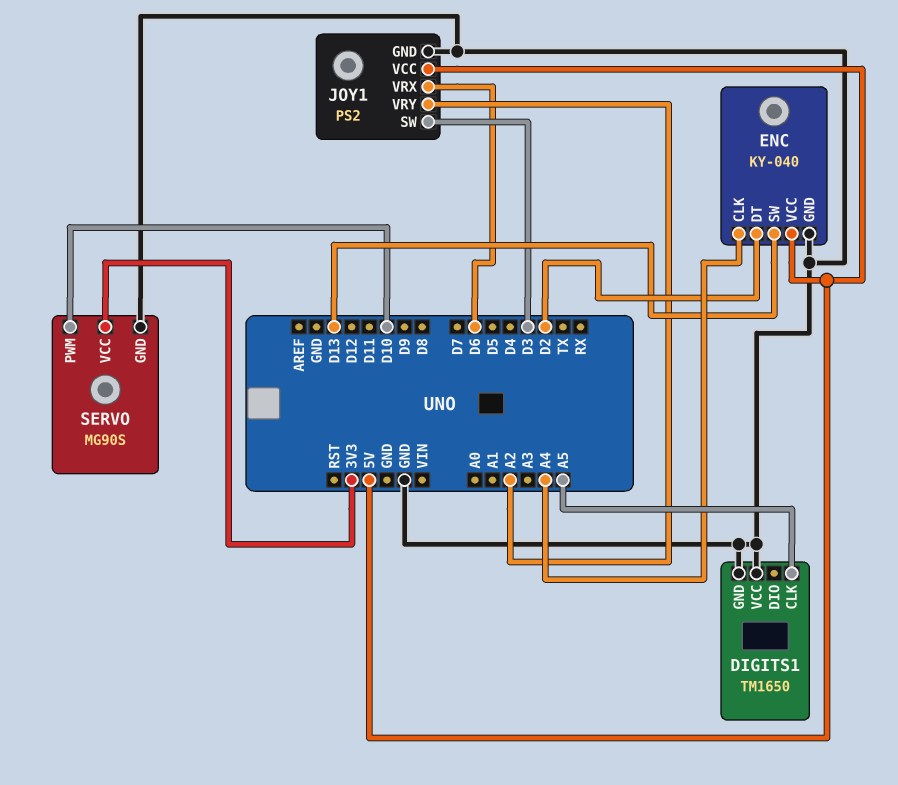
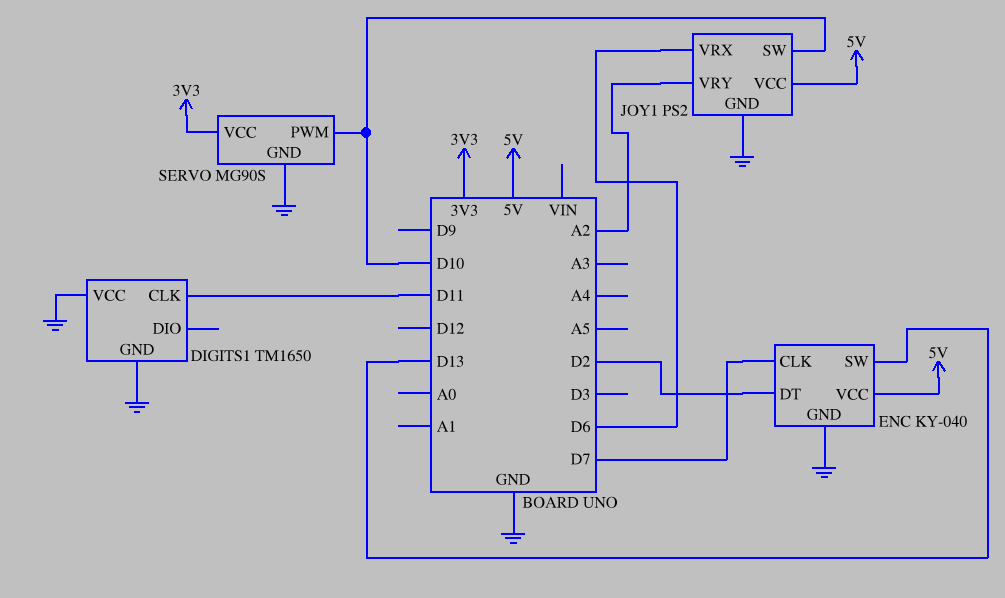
DIGITS1 pin CLK: A5 -> D11
ENC pin CLK: A4 -> D7
JOY1 pin SW: D3 -> D10

